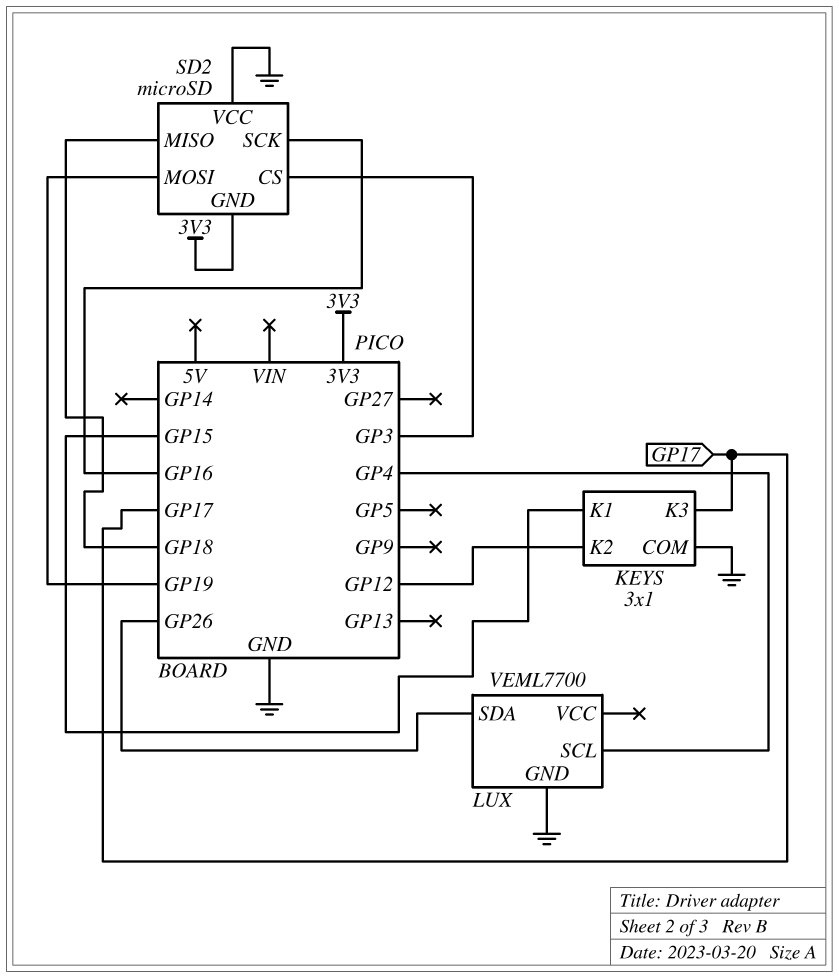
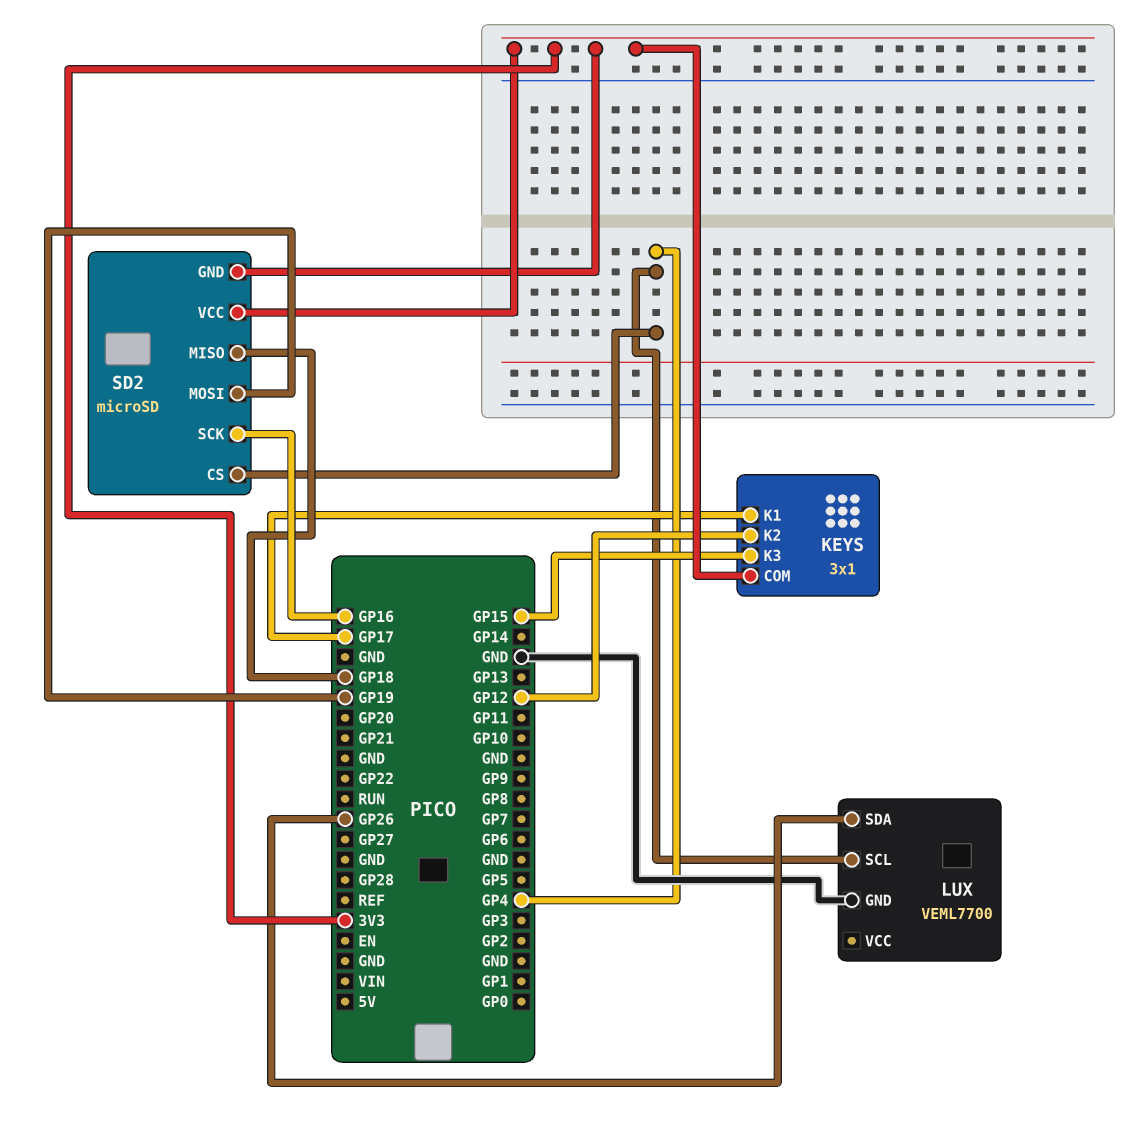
KEYS pin COM: GND -> 3V3
KEYS pin K1: GP15 -> GP17
KEYS pin K3: GP17 -> GP15
SD2 pin CS: GP3 -> GP4
SD2 pin VCC: GND -> 3V3

